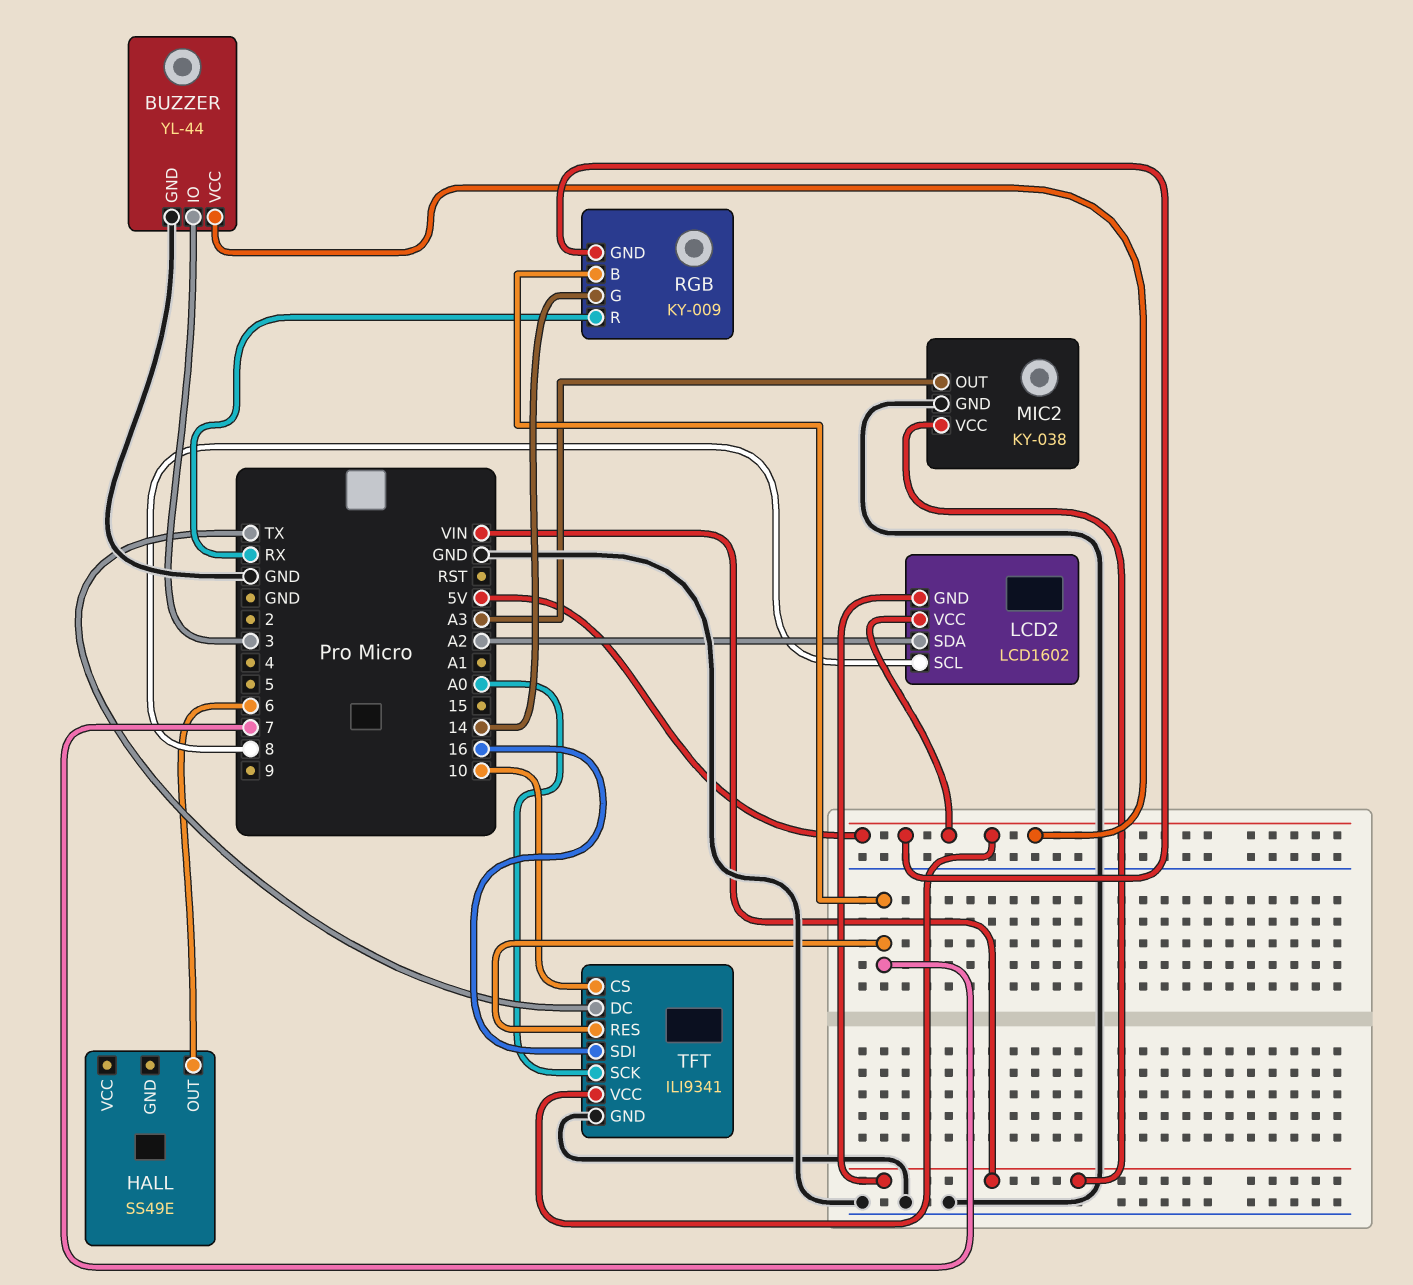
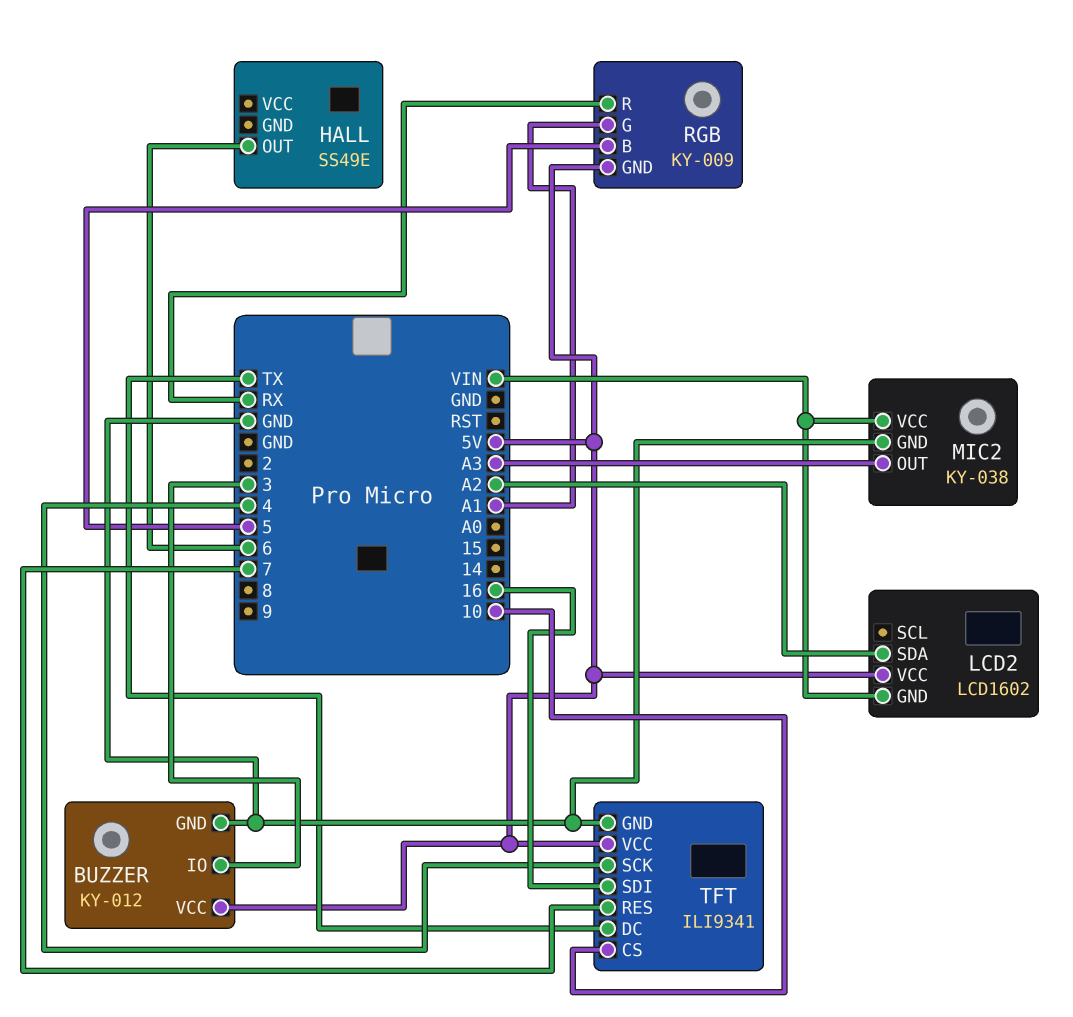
BUZZER: YL-44 -> KY-012
LCD2 pin SCL: 8 -> none
RGB pin B: 7 -> 5
RGB pin G: 14 -> A1
TFT pin SCK: A0 -> 4

